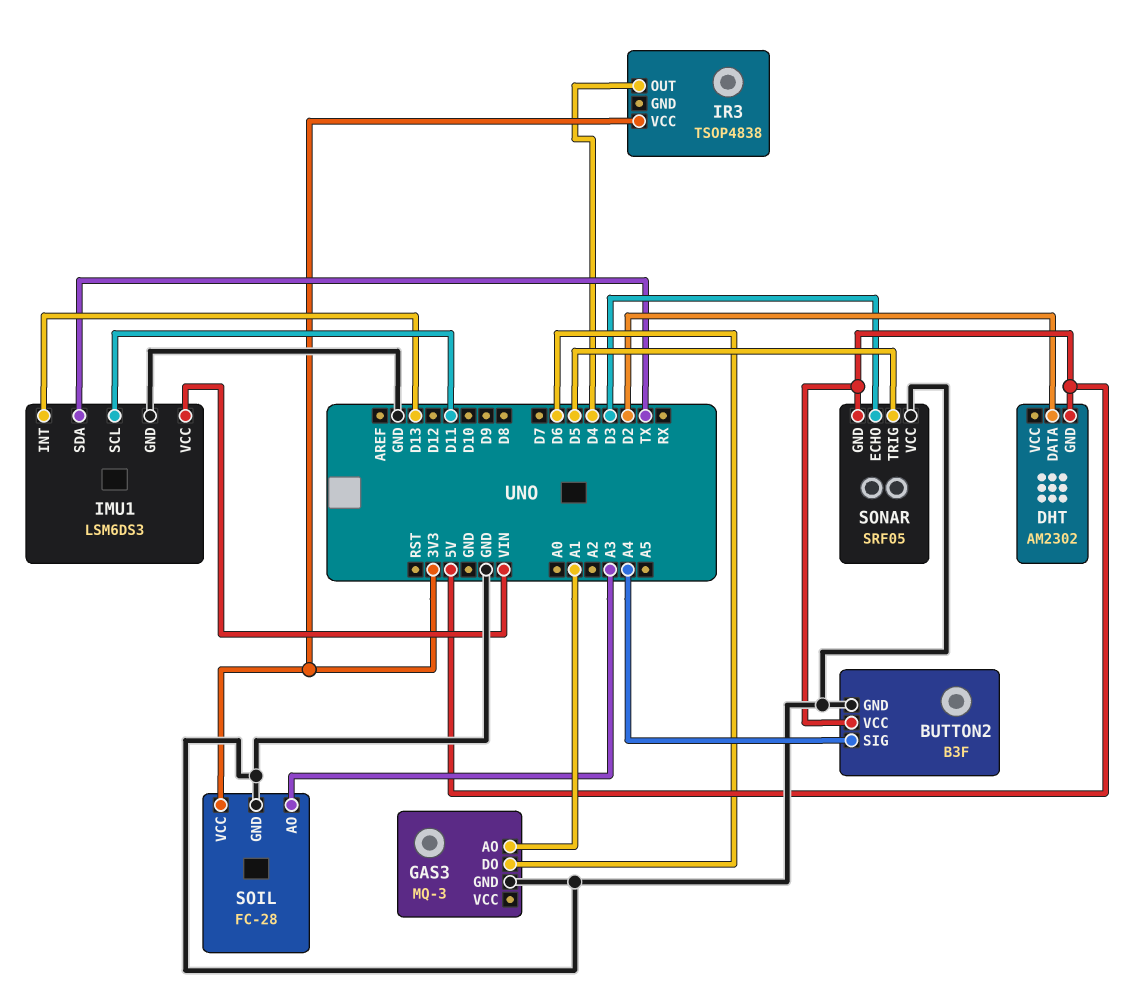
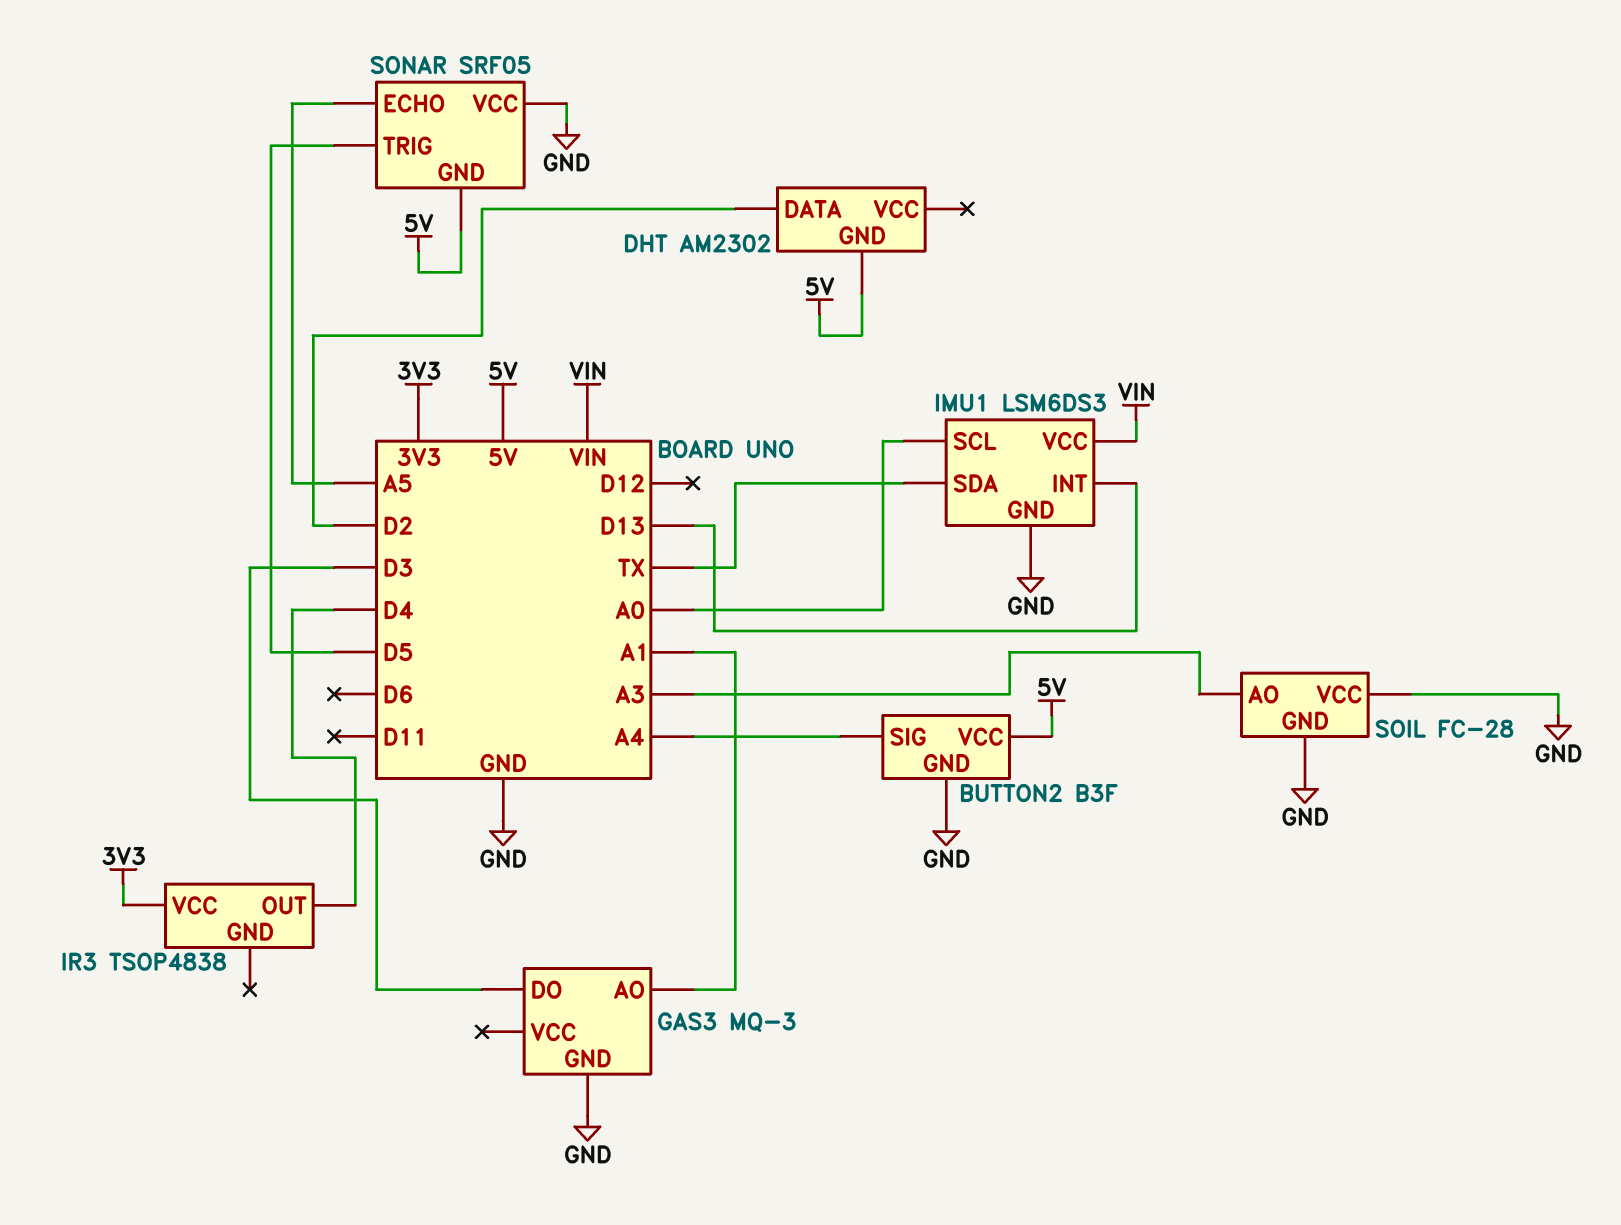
GAS3 pin DO: D6 -> D3
IMU1 pin SCL: D11 -> A0
SOIL pin VCC: 3V3 -> GND
SONAR pin ECHO: D3 -> A5

